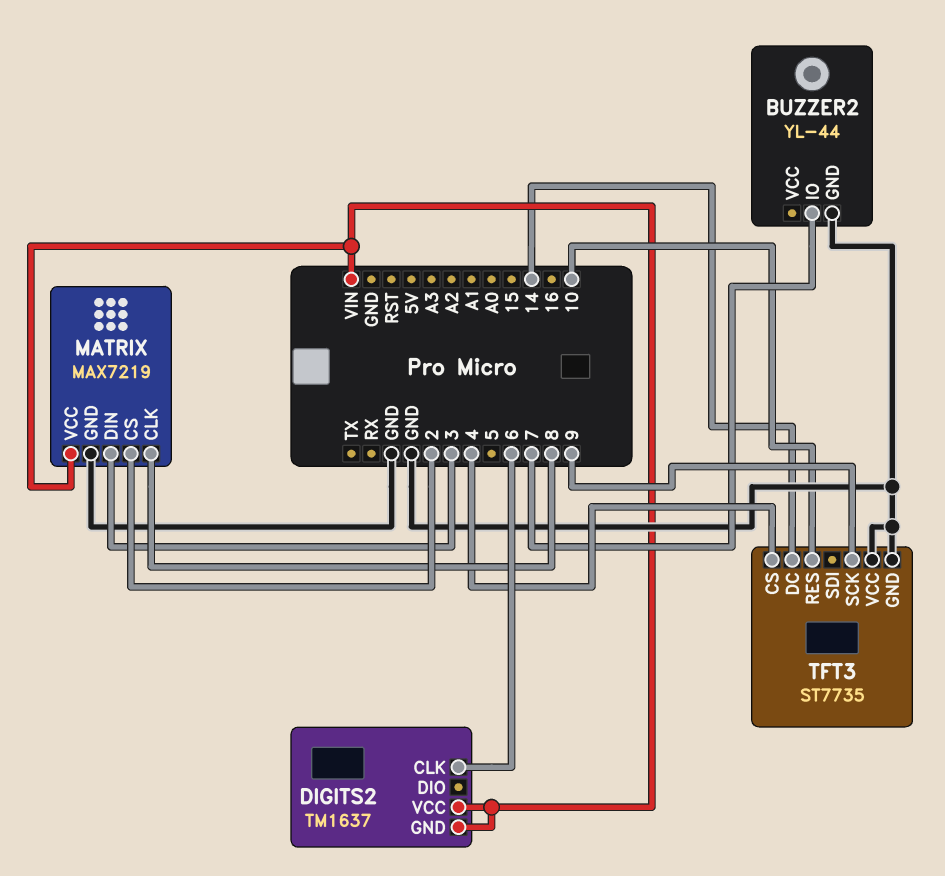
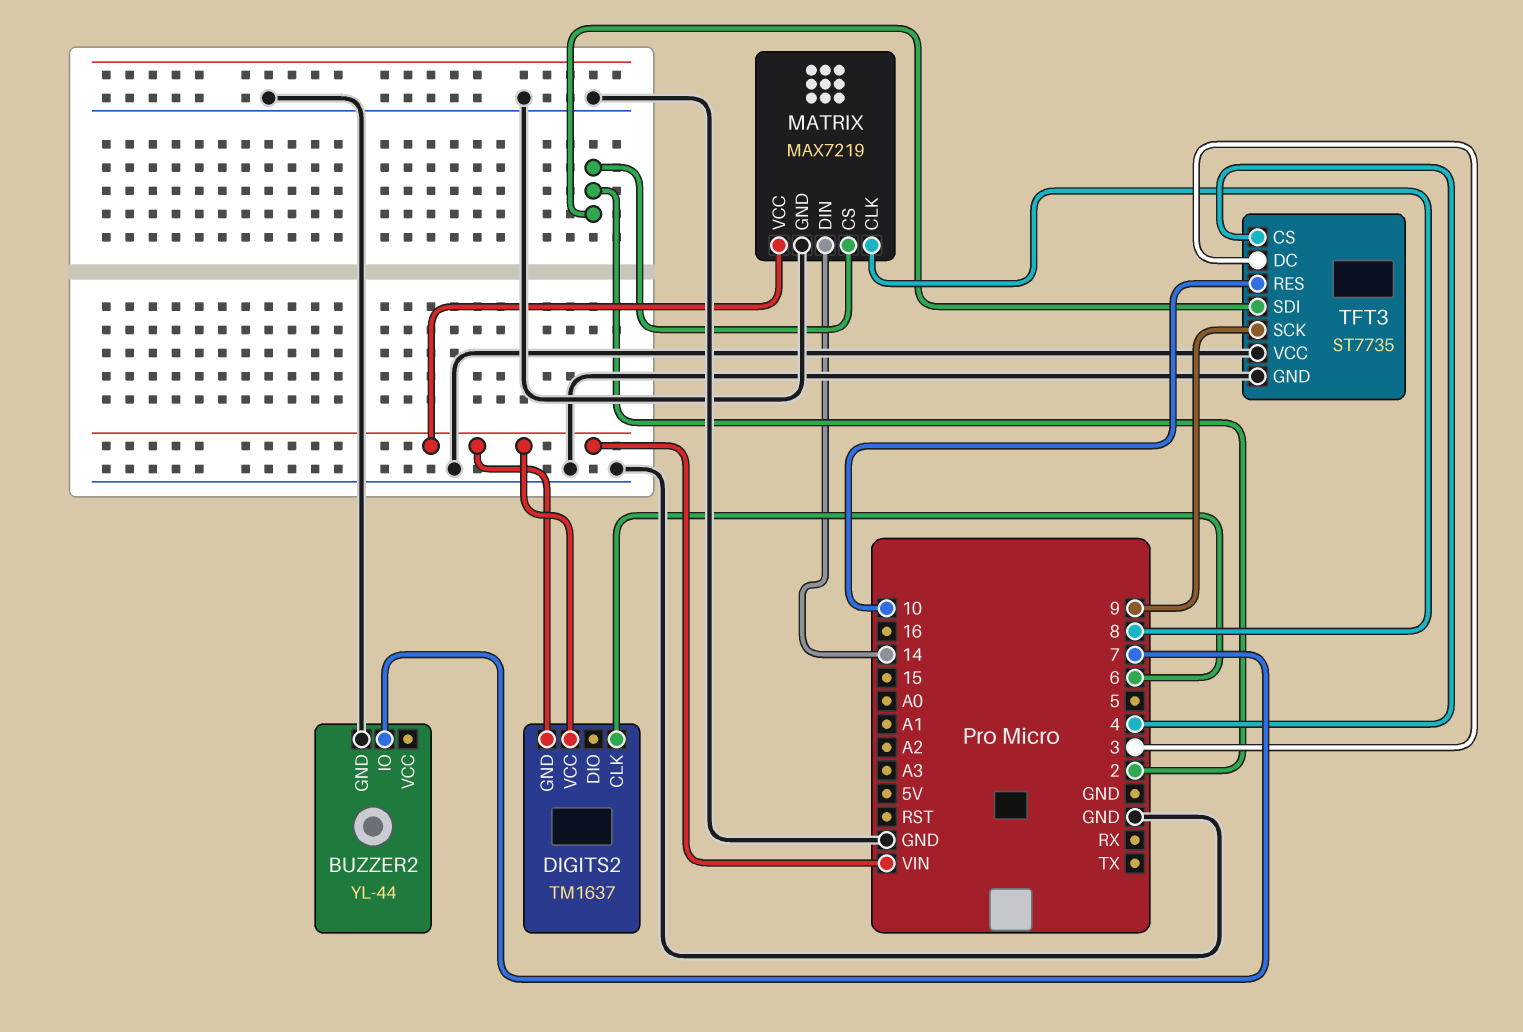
MATRIX pin DIN: 3 -> 14
TFT3 pin DC: 14 -> 3
TFT3 pin SDI: none -> 2

